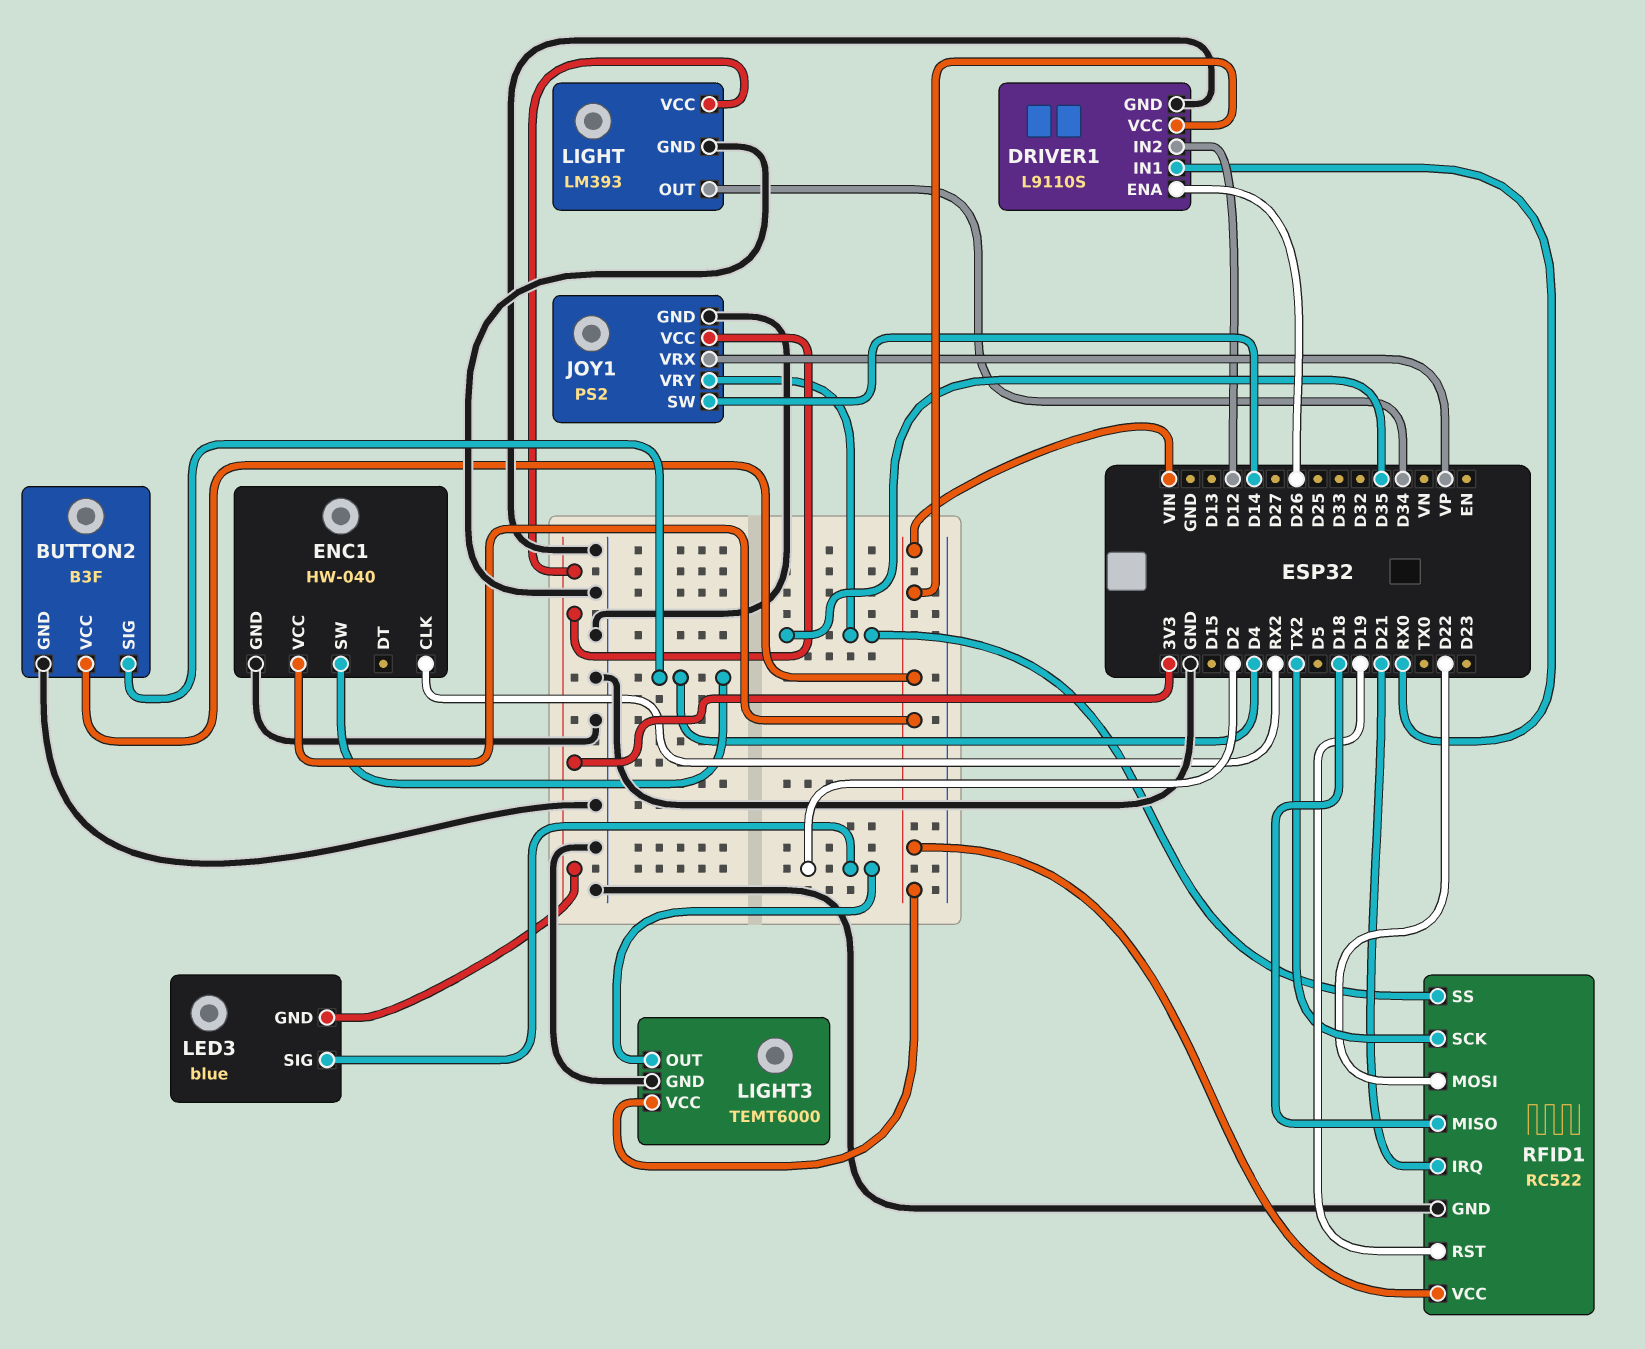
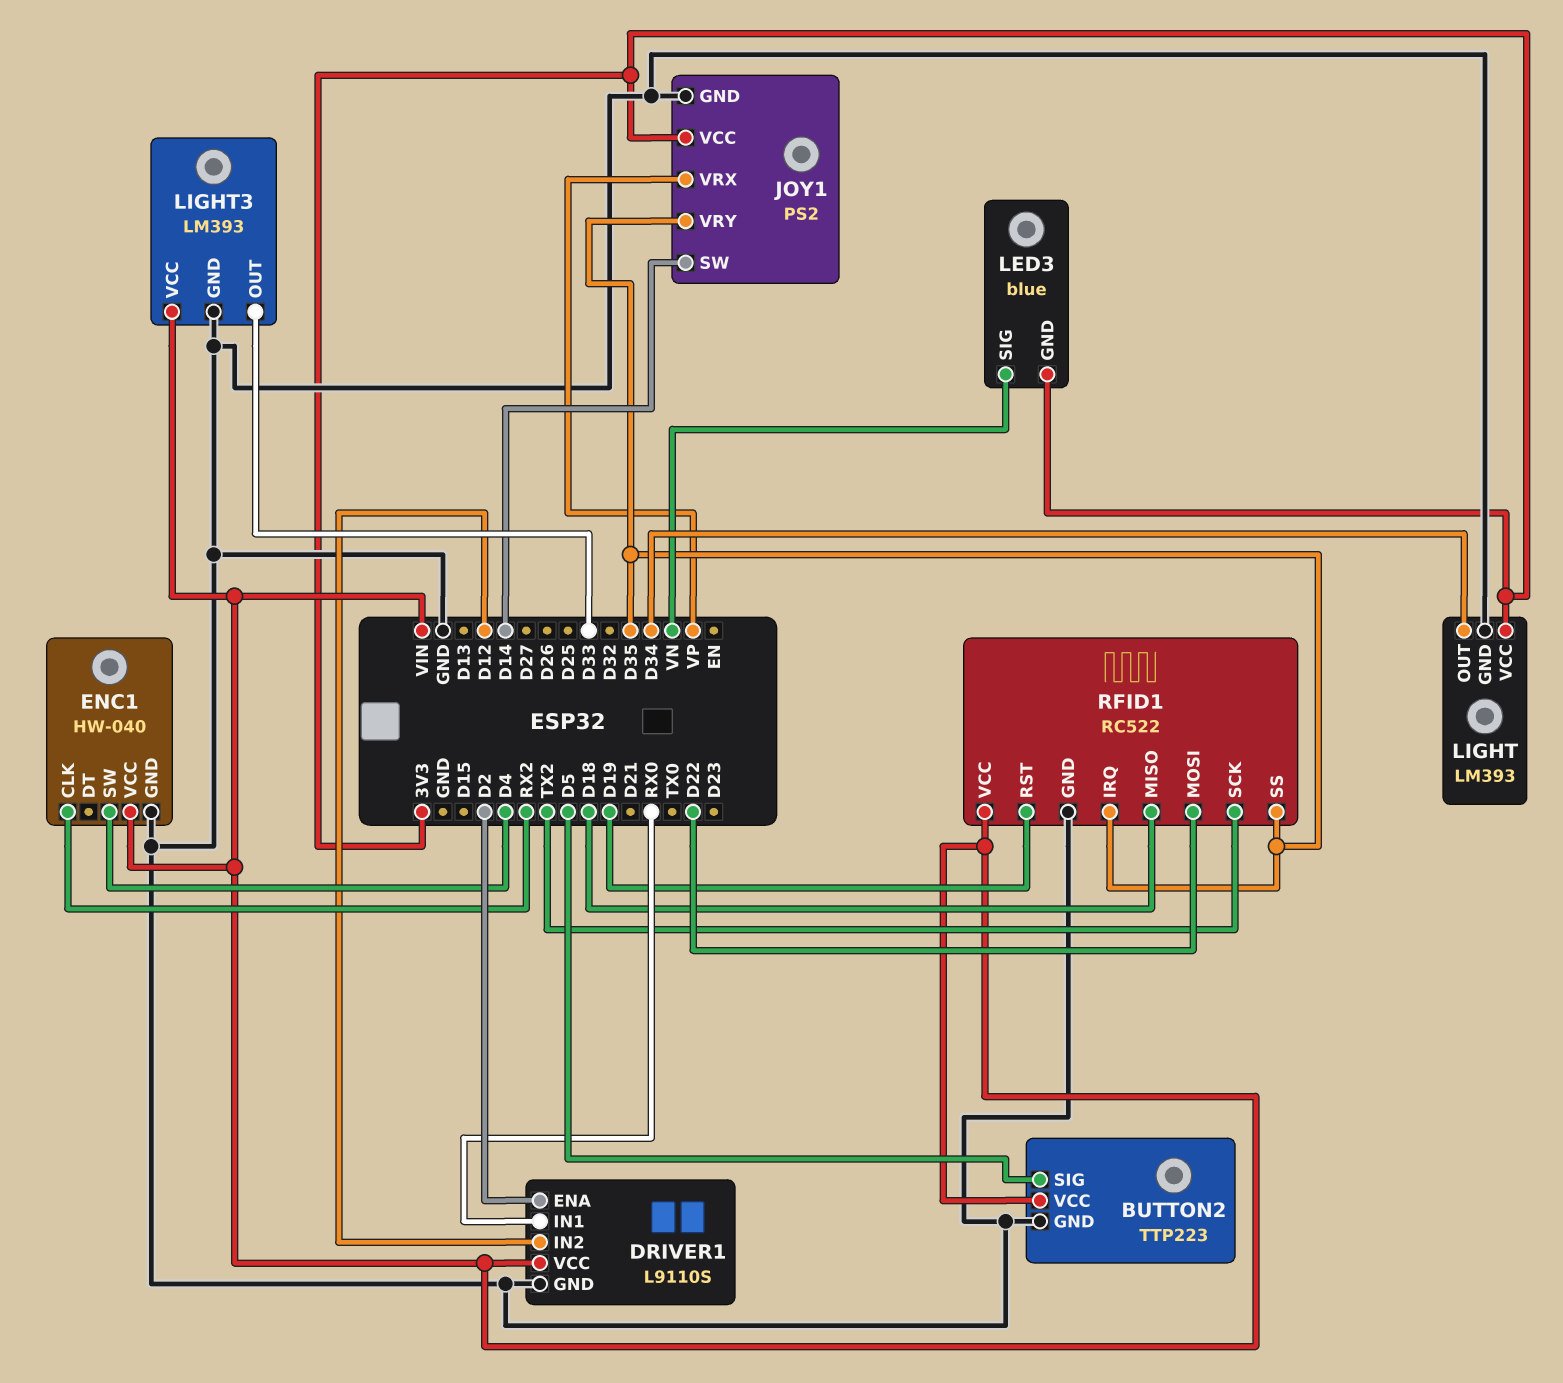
BUTTON2: B3F -> TTP223
BUTTON2 pin SIG: D4 -> D5
DRIVER1 pin ENA: D26 -> D2
LED3 pin SIG: D2 -> VN
LIGHT3: TEMT6000 -> LM393
LIGHT3 pin OUT: D2 -> D33
RFID1 pin IRQ: D21 -> D35

